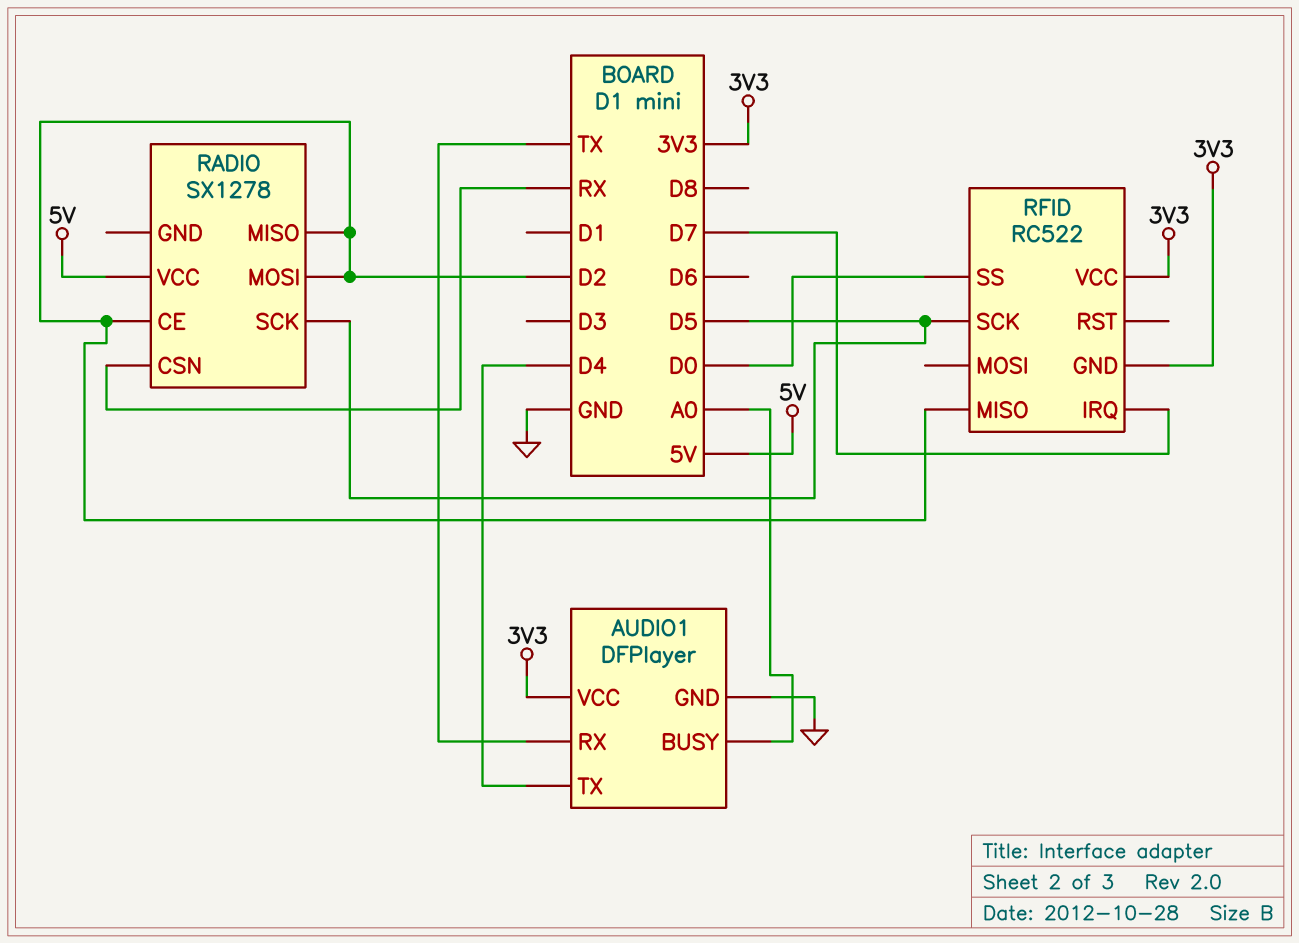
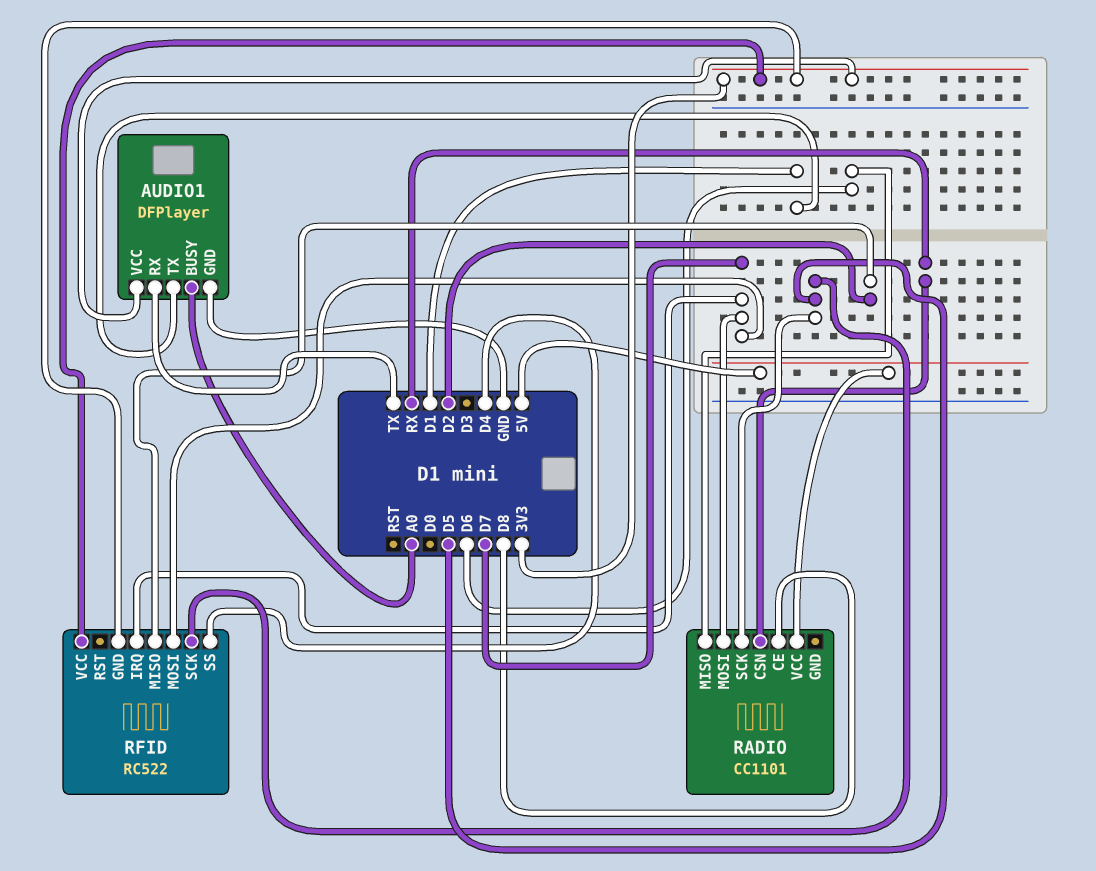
AUDIO1 pin TX: D4 -> D1
RADIO: SX1278 -> CC1101
RADIO pin CE: D2 -> D8
RADIO pin MISO: D2 -> D6
RADIO pin MOSI: D2 -> D7
RFID pin MOSI: none -> D7
RFID pin SS: D0 -> D4

